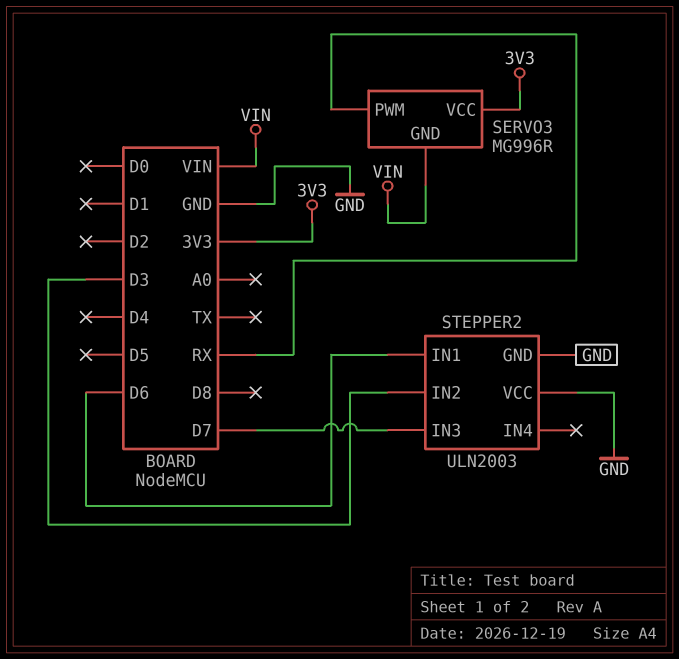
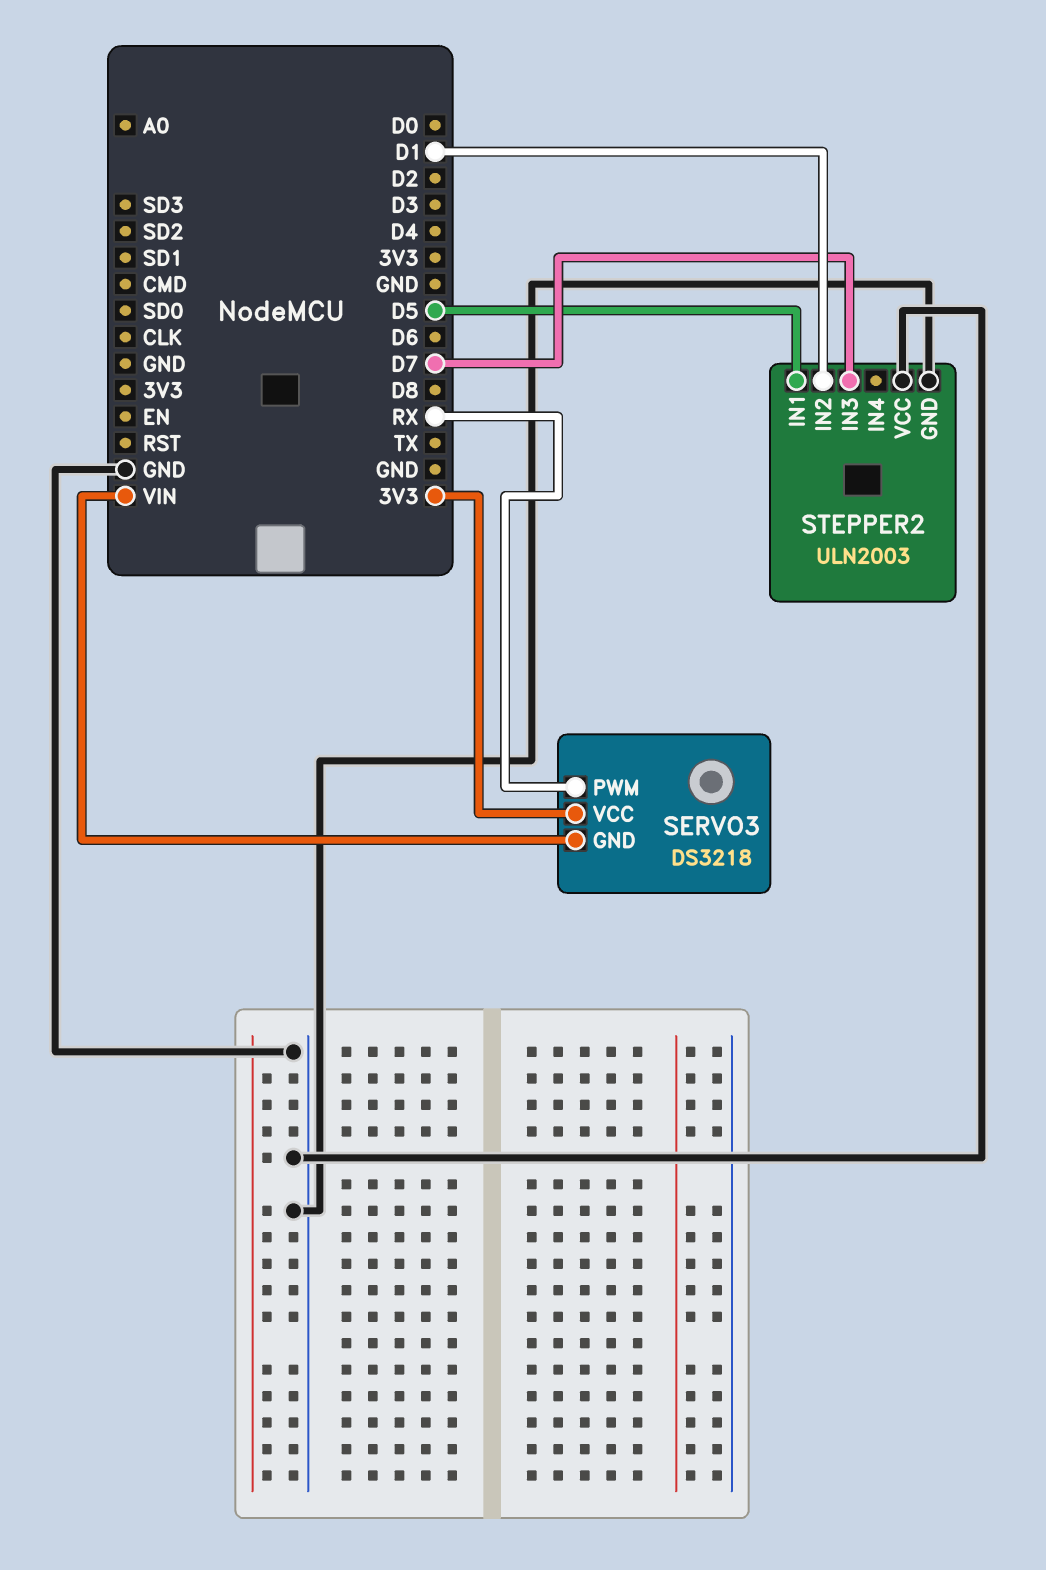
SERVO3: MG996R -> DS3218
STEPPER2 pin IN1: D6 -> D5
STEPPER2 pin IN2: D3 -> D1

